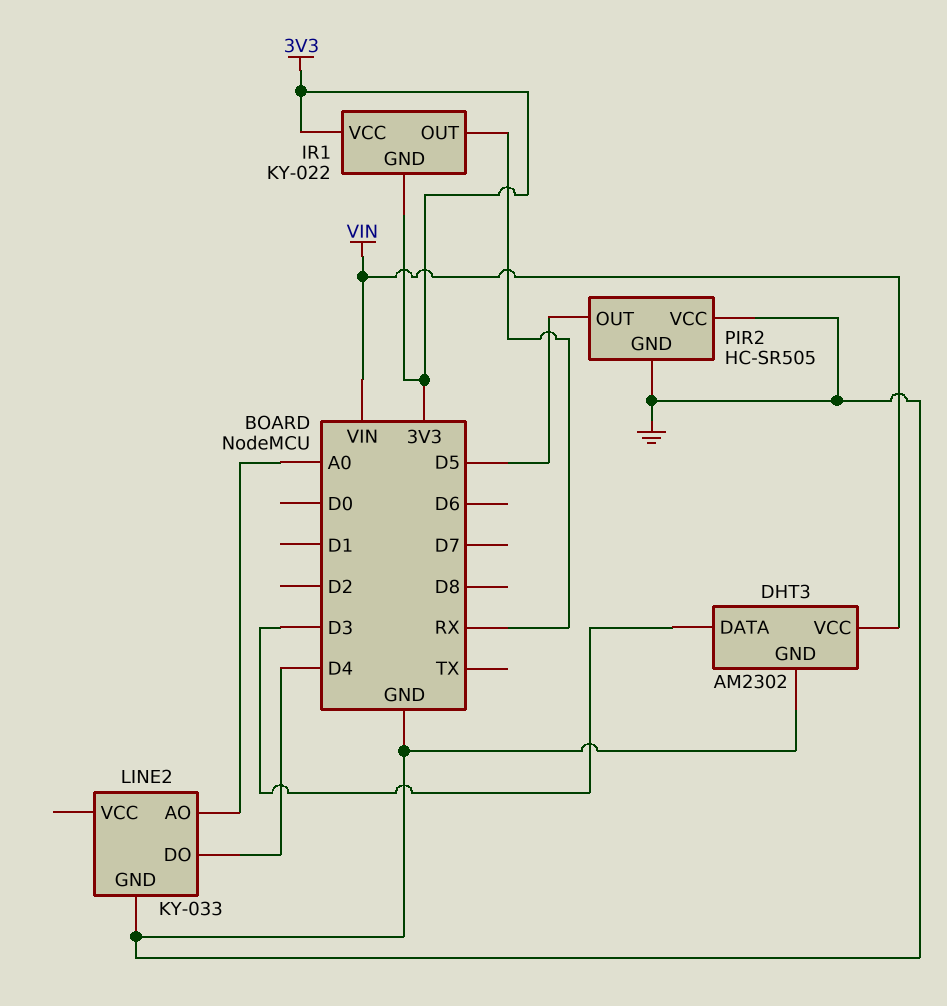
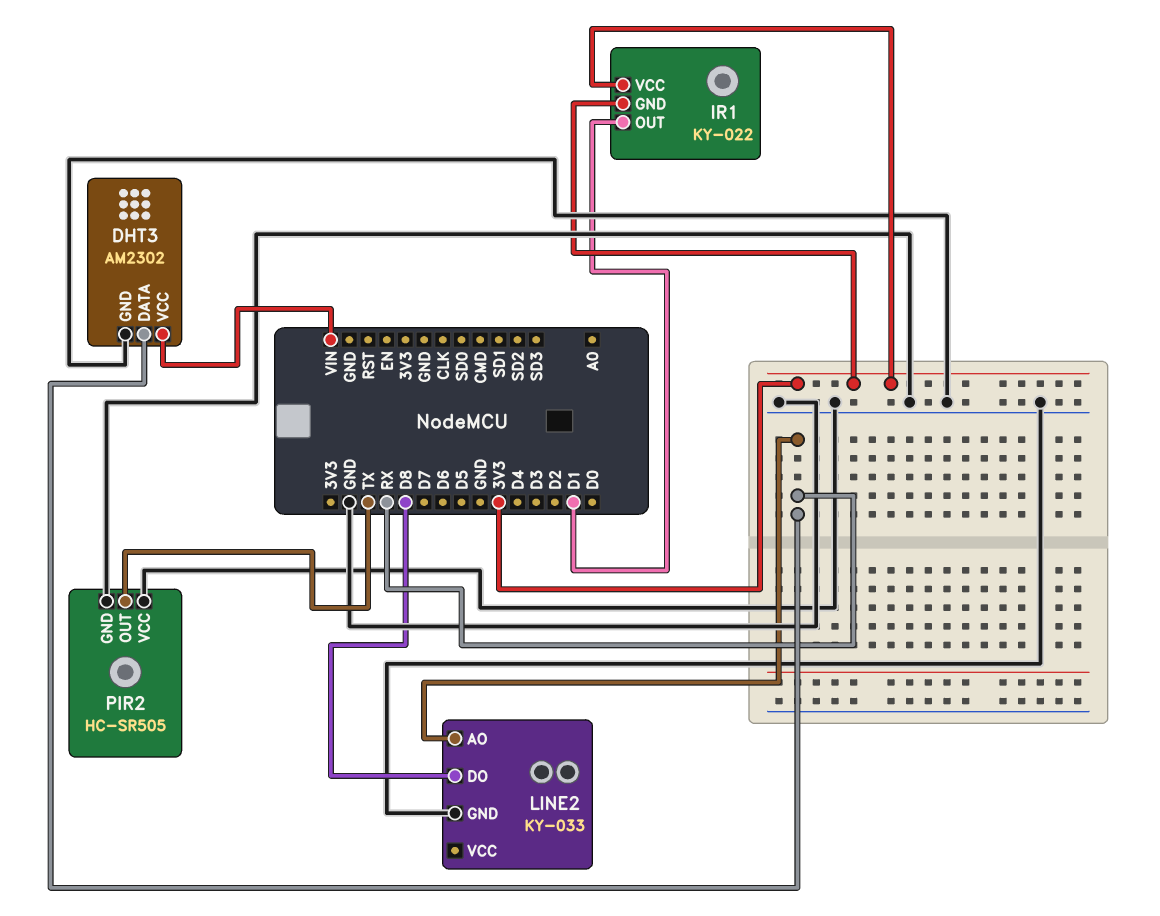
DHT3 pin DATA: D3 -> RX
IR1 pin OUT: RX -> D1
LINE2 pin AO: A0 -> RX
LINE2 pin DO: D4 -> D8
PIR2 pin OUT: D5 -> TX

